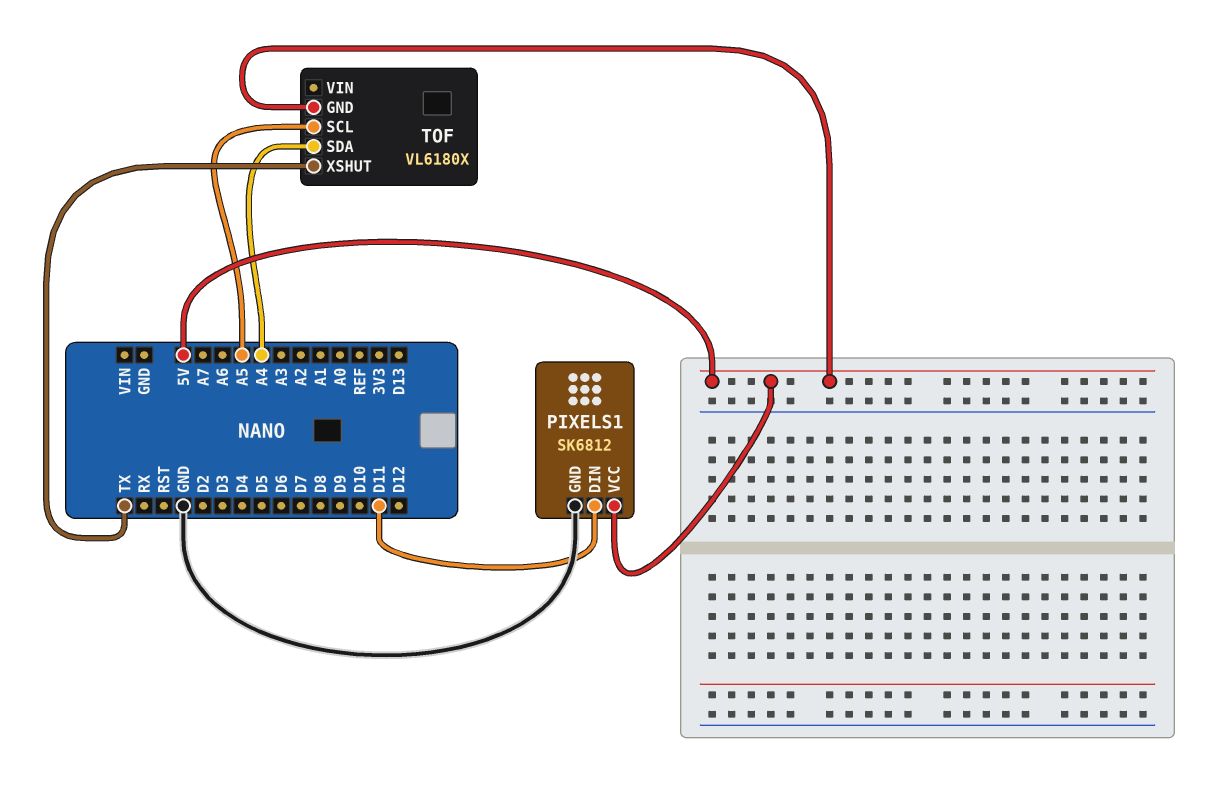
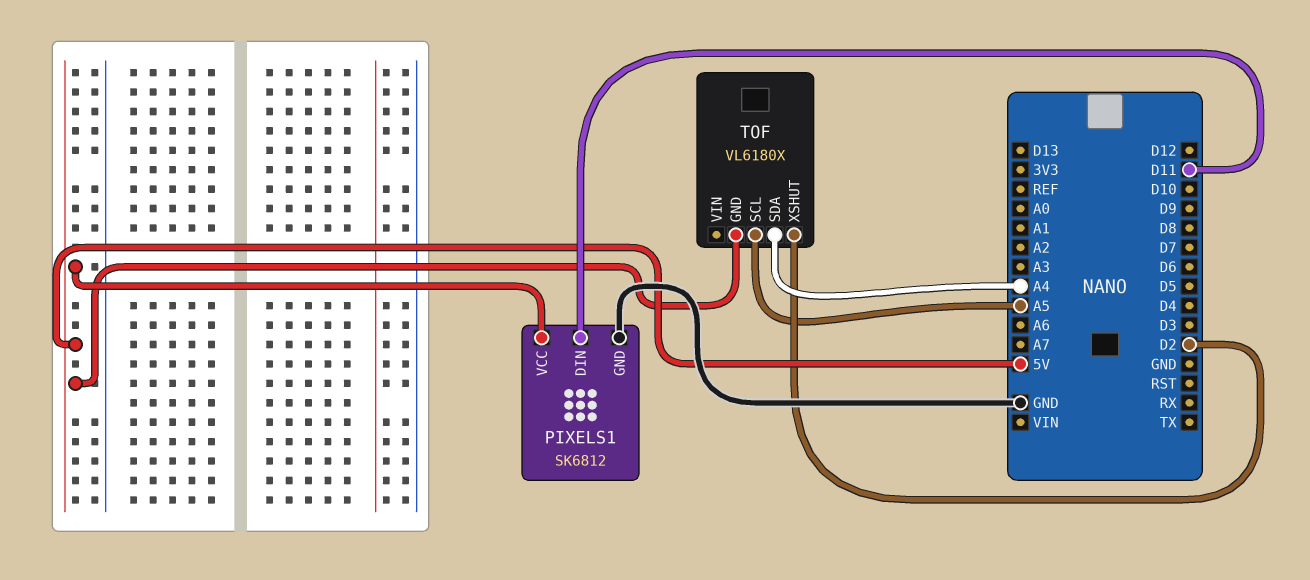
TOF pin XSHUT: TX -> D2

